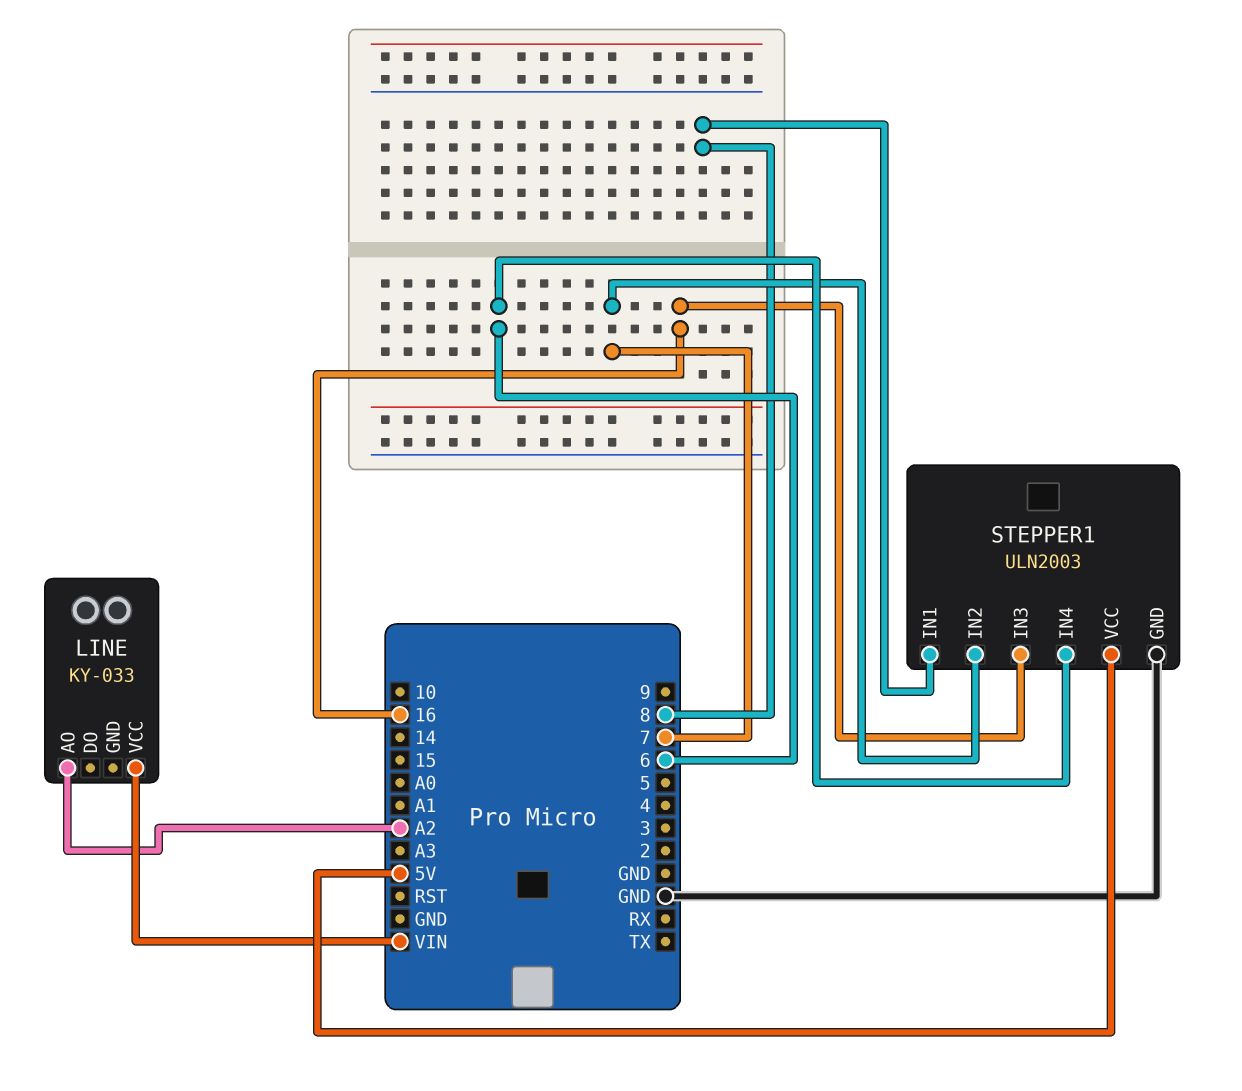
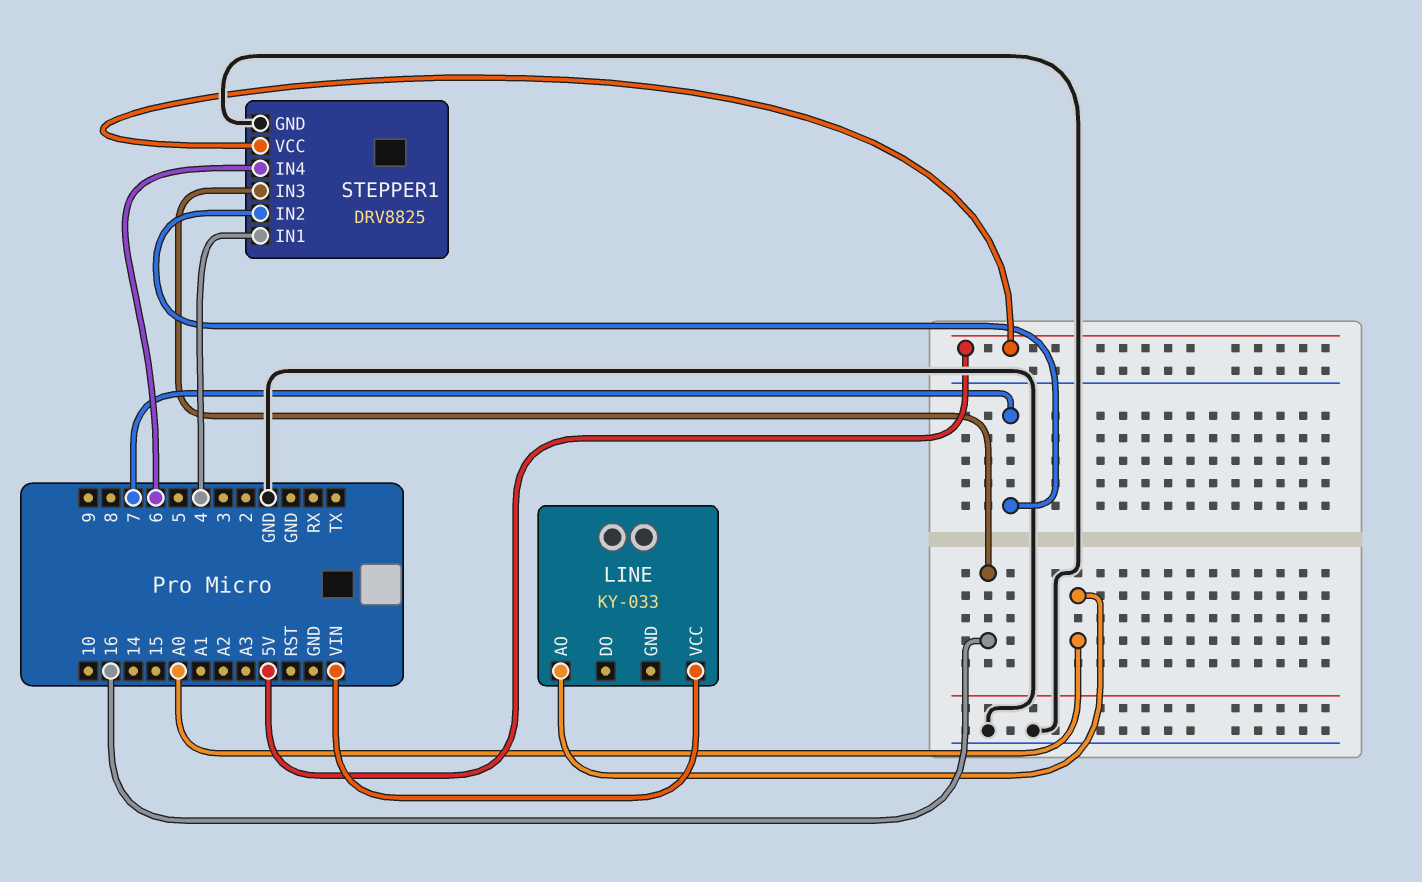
LINE pin AO: A2 -> A0
STEPPER1: ULN2003 -> DRV8825
STEPPER1 pin IN1: 8 -> 4

